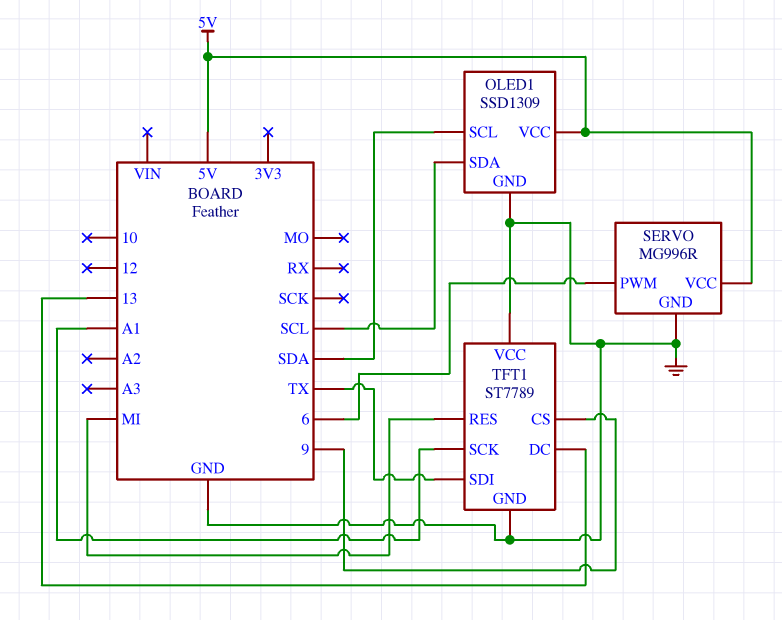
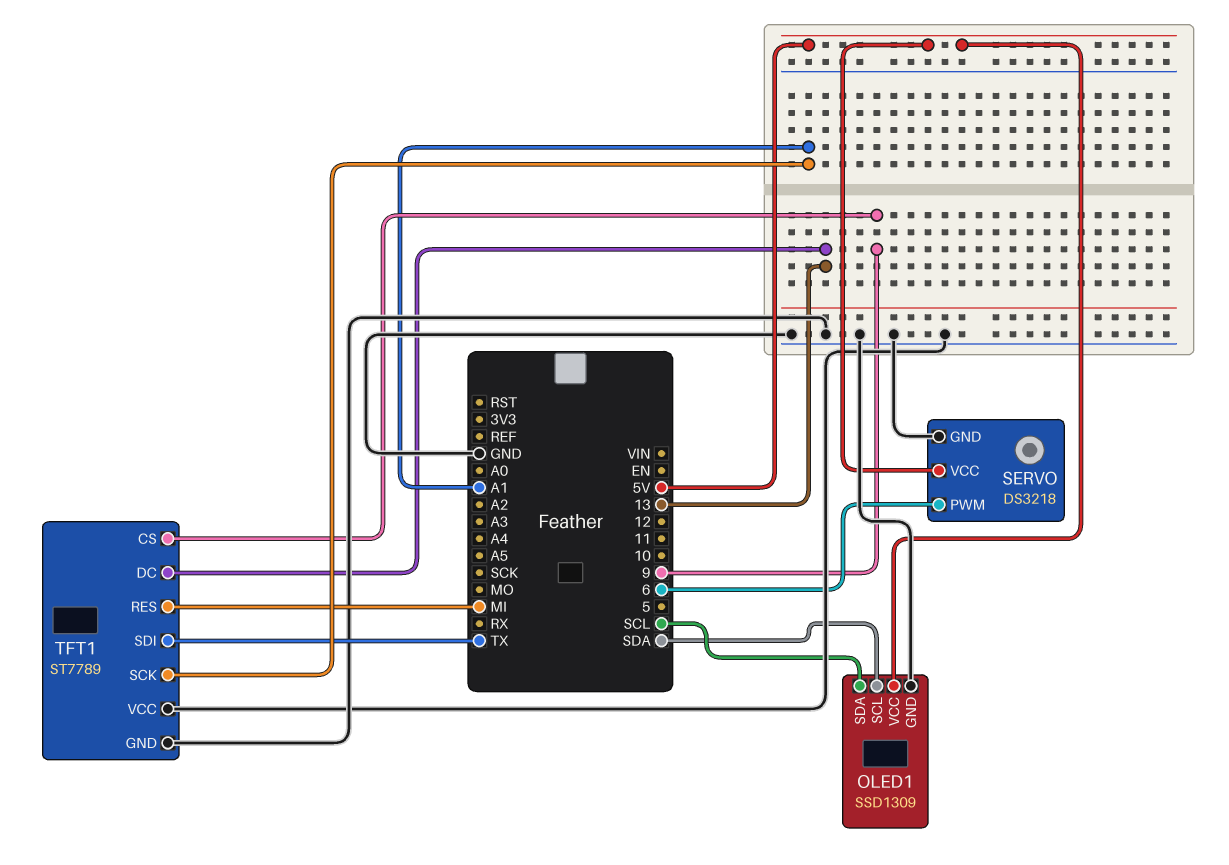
SERVO: MG996R -> DS3218

